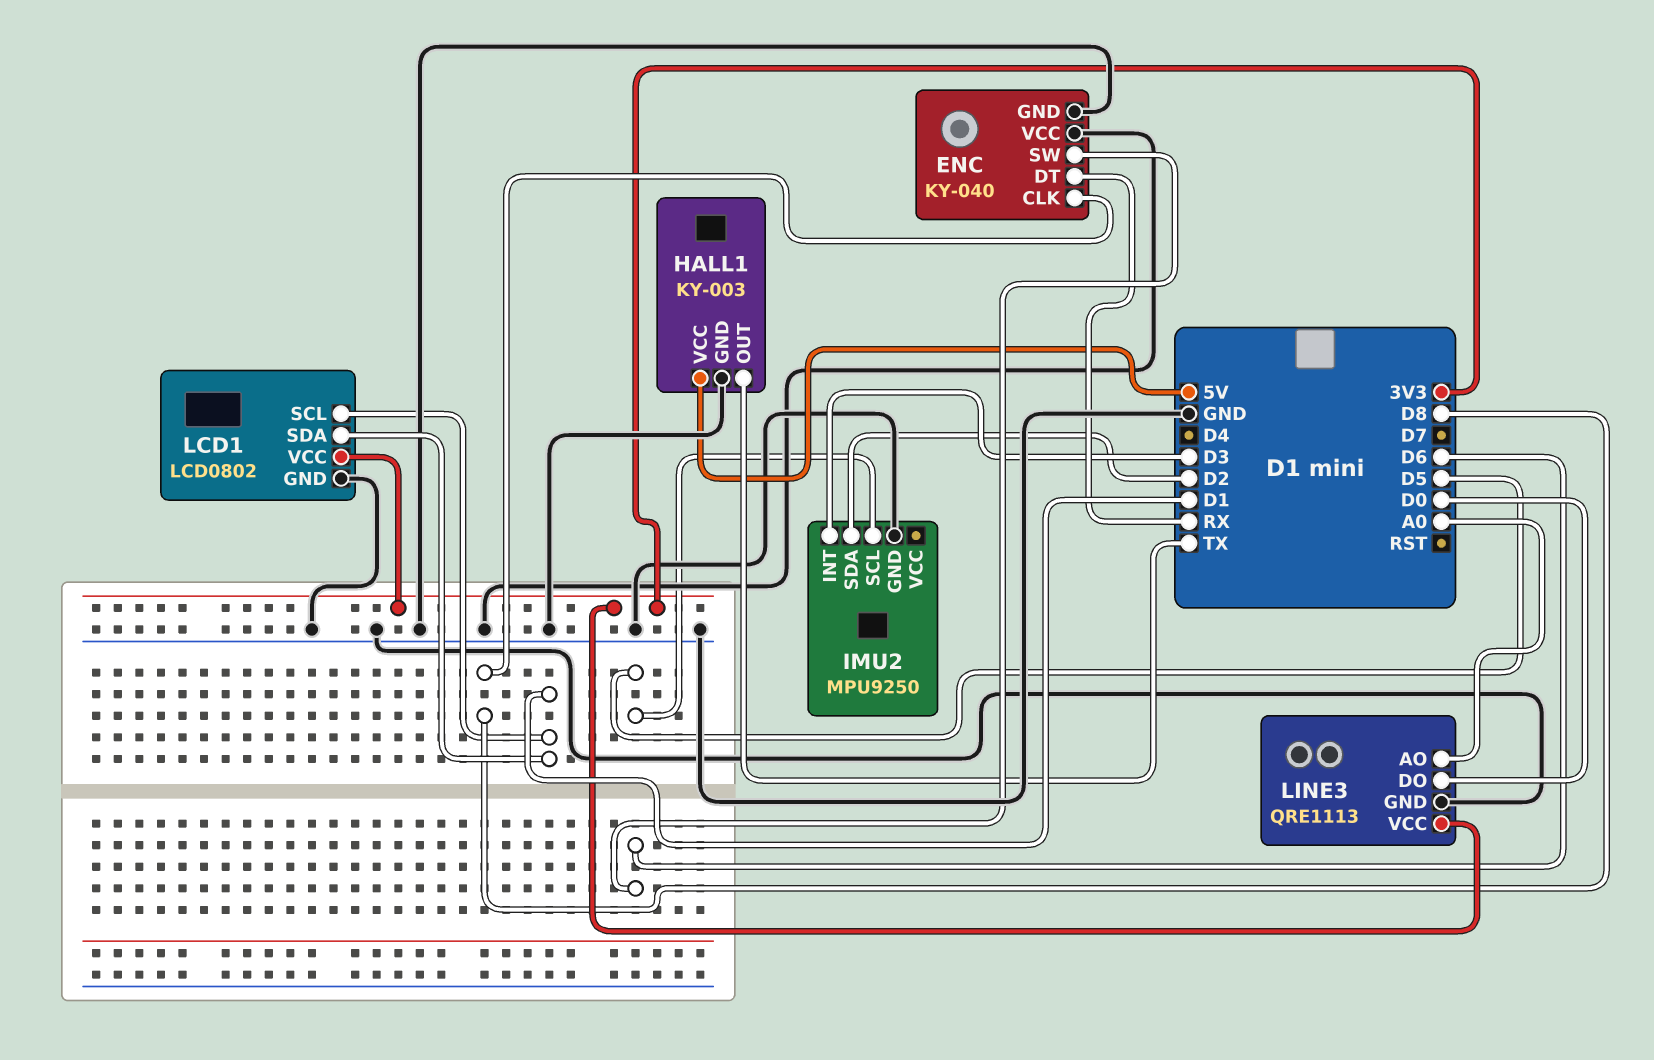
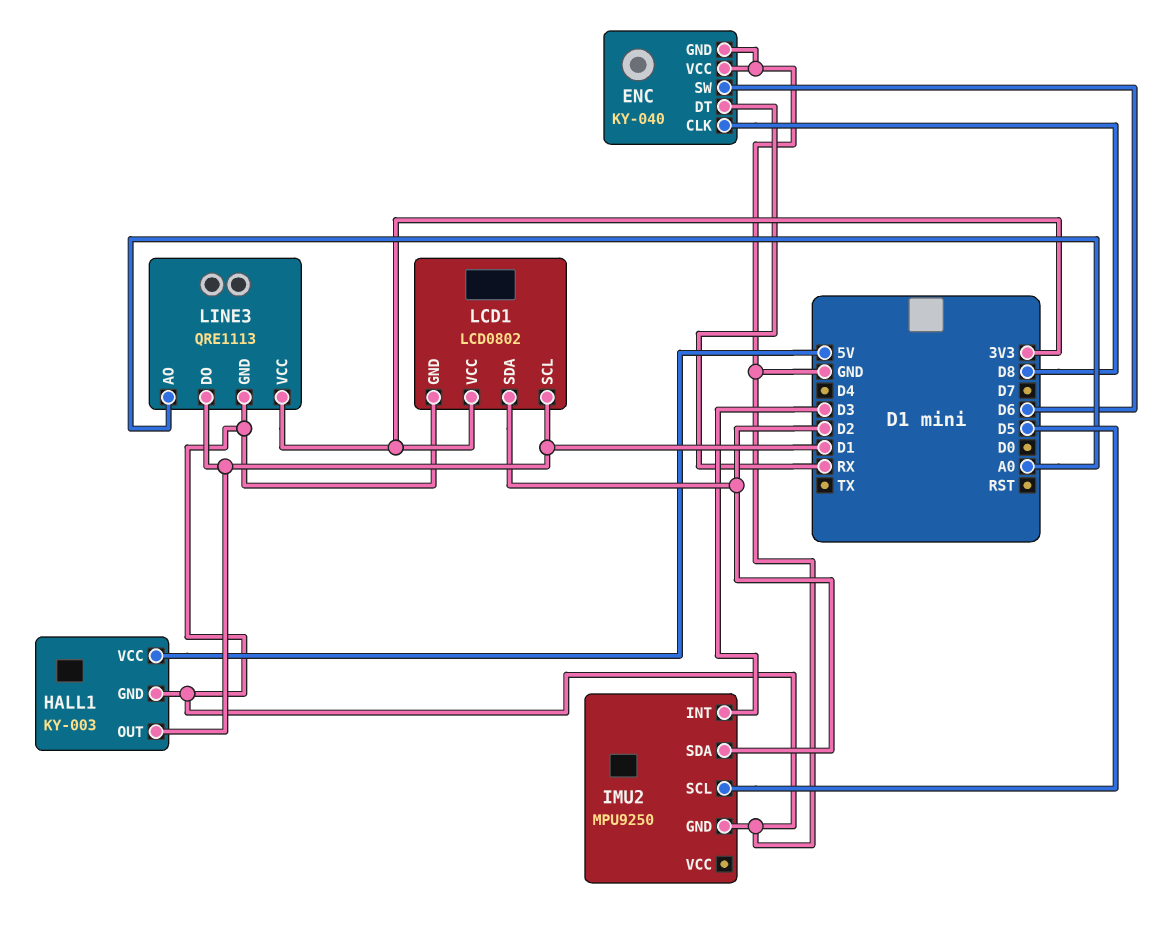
HALL1 pin OUT: TX -> D1
LCD1 pin SDA: D1 -> D2
LINE3 pin DO: D0 -> D1

